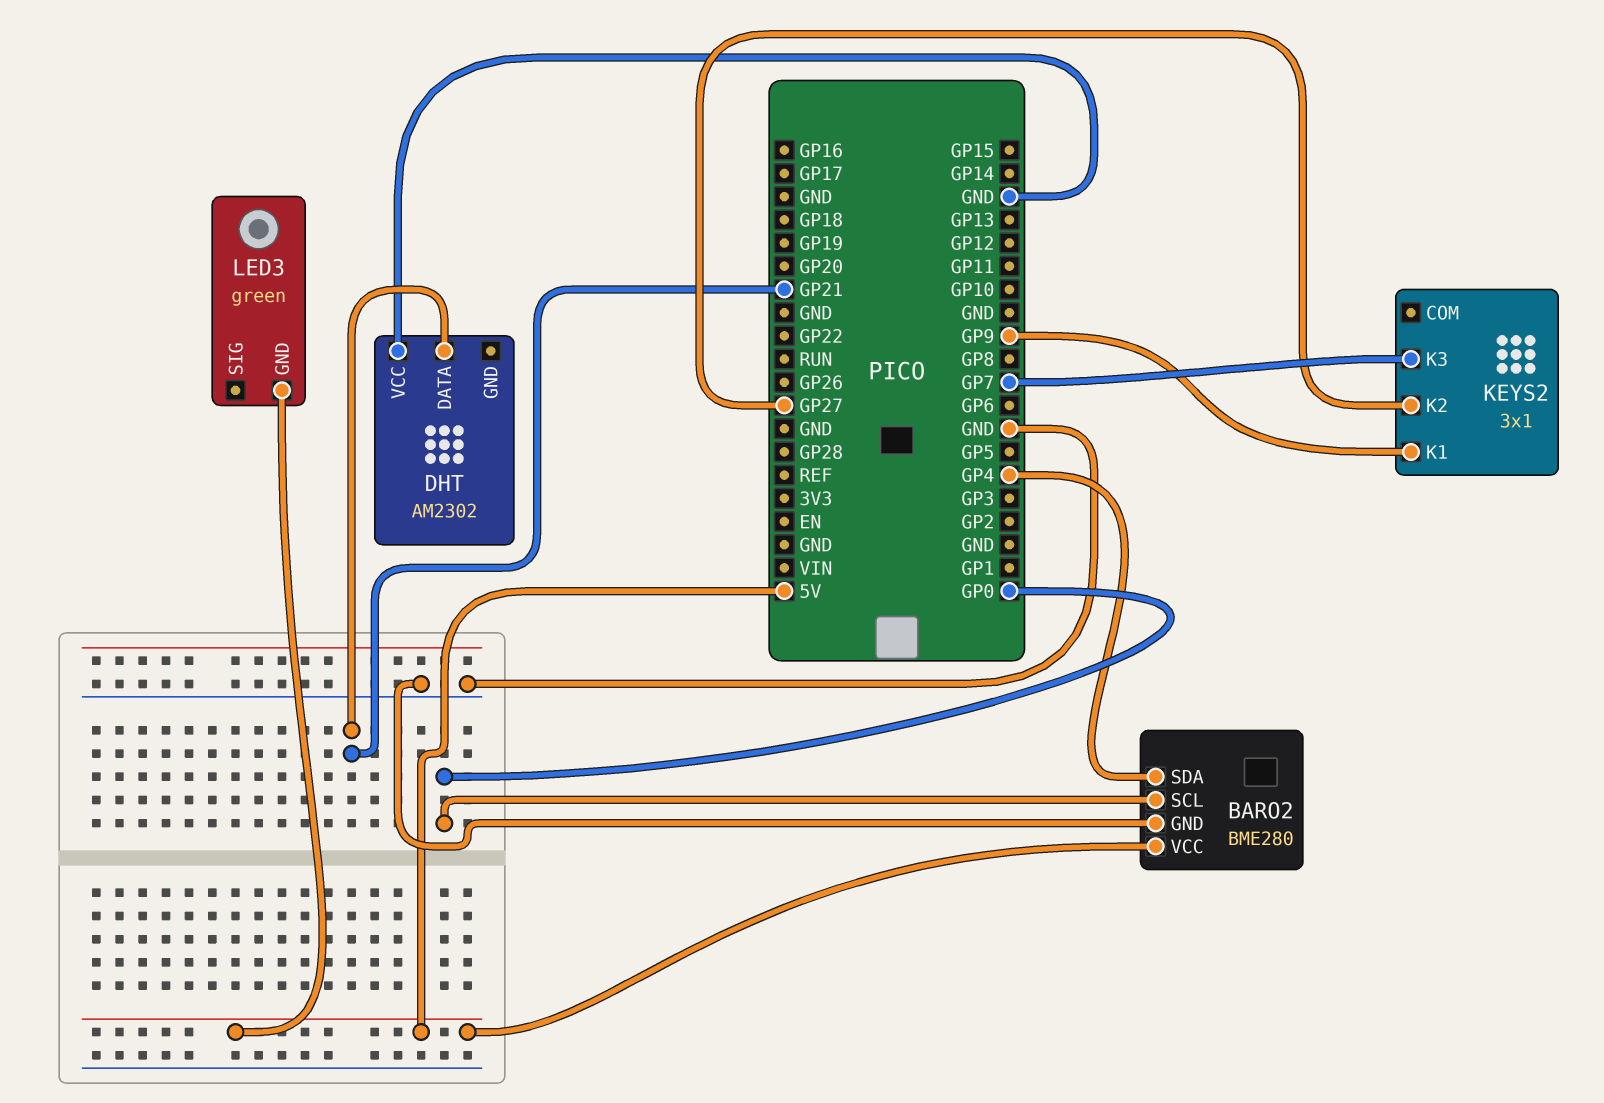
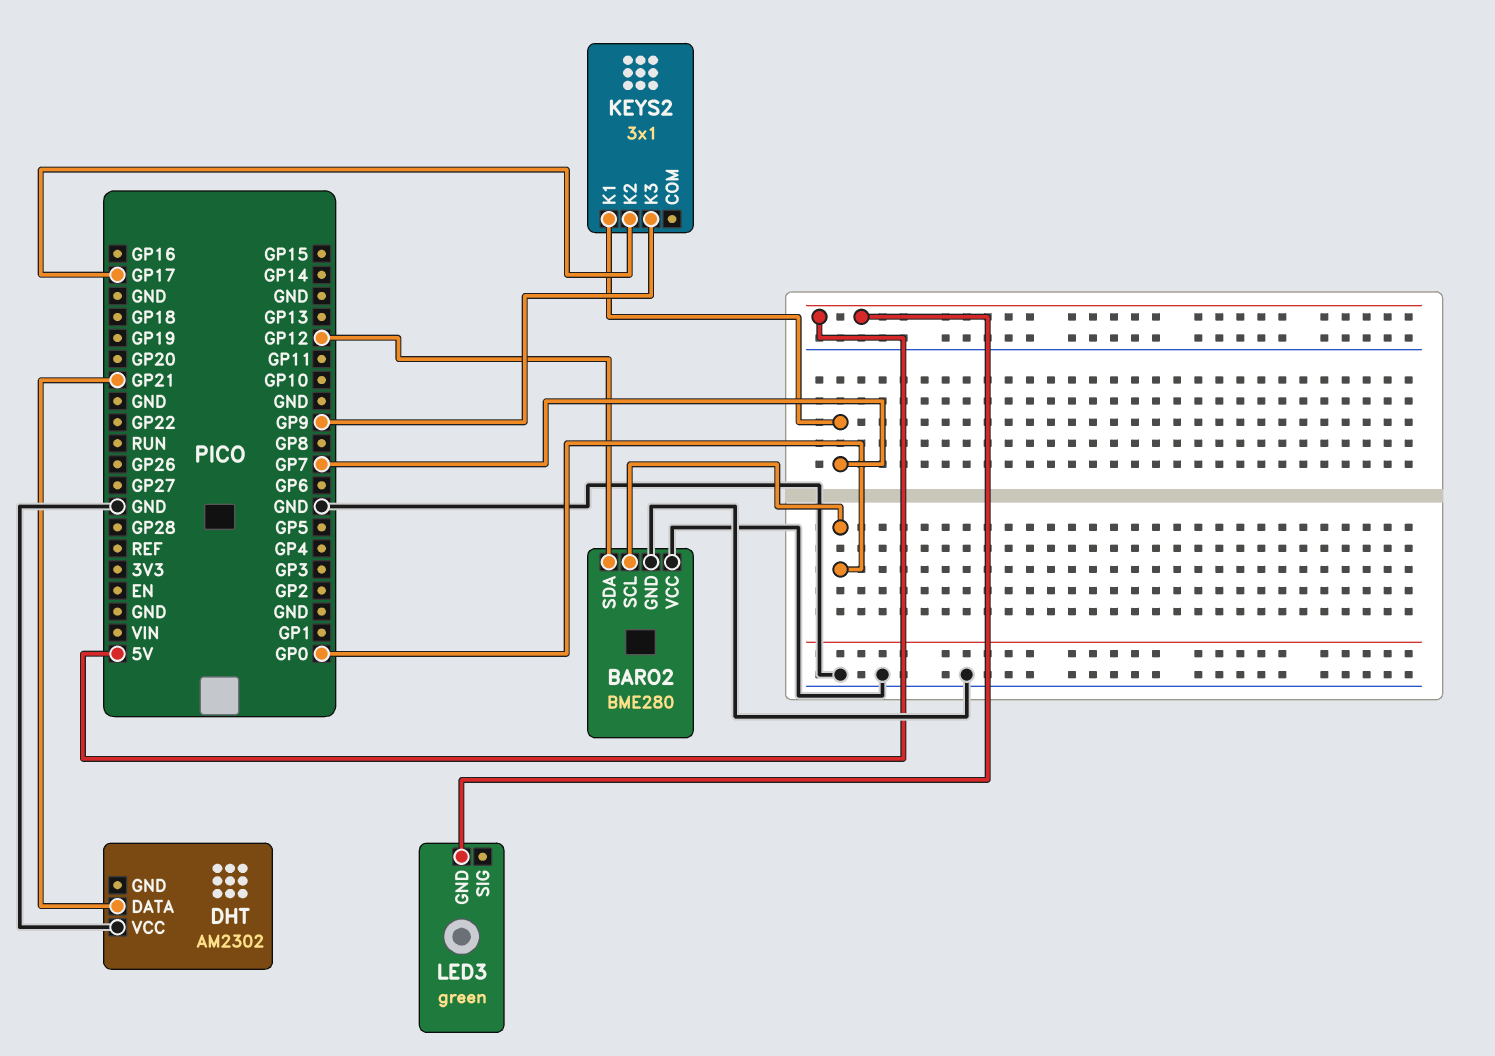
BARO2 pin SDA: GP4 -> GP12
BARO2 pin VCC: 5V -> GND
KEYS2 pin K1: GP9 -> GP7
KEYS2 pin K2: GP27 -> GP17
KEYS2 pin K3: GP7 -> GP9

